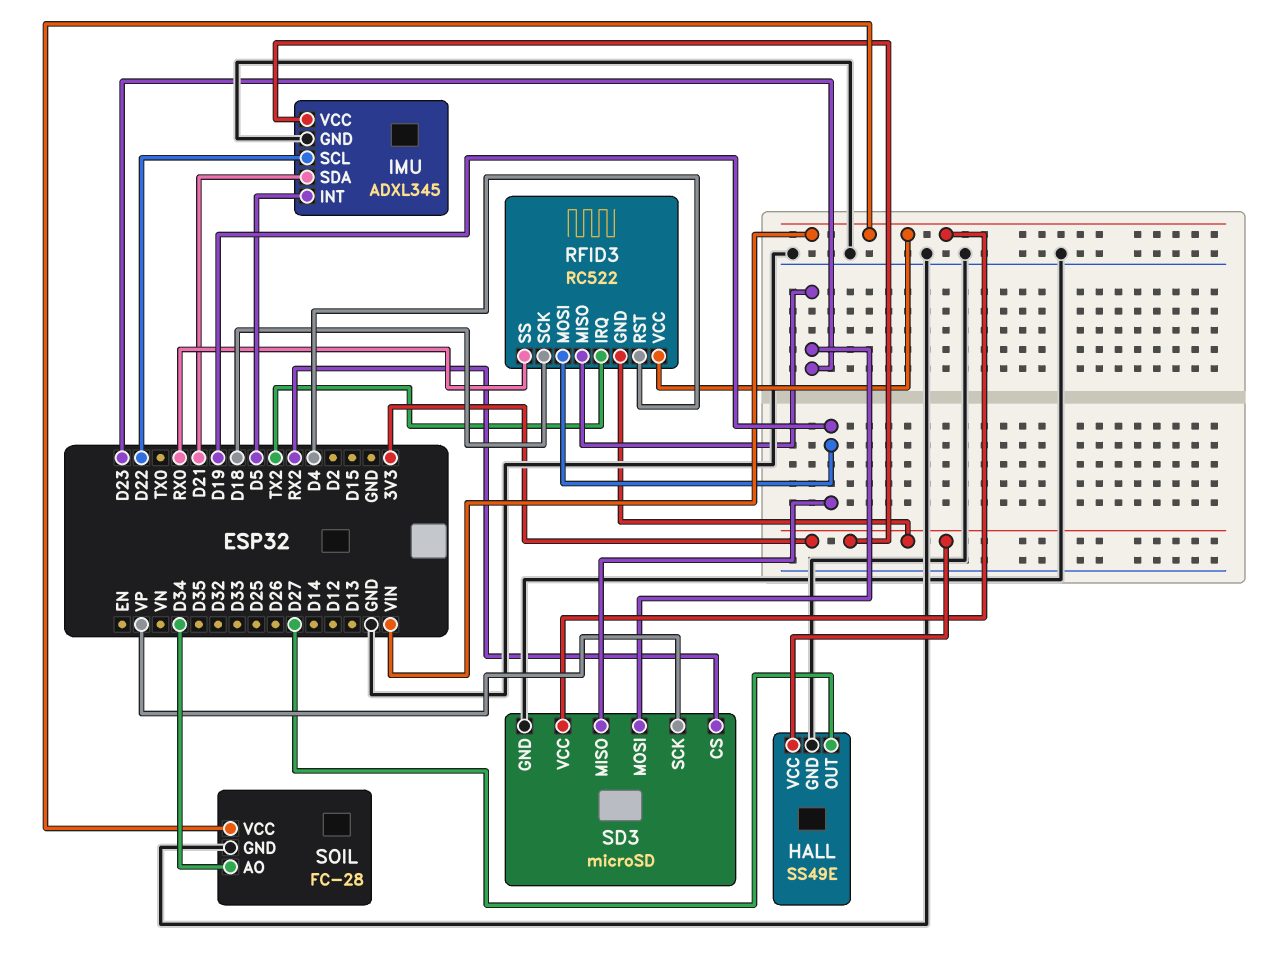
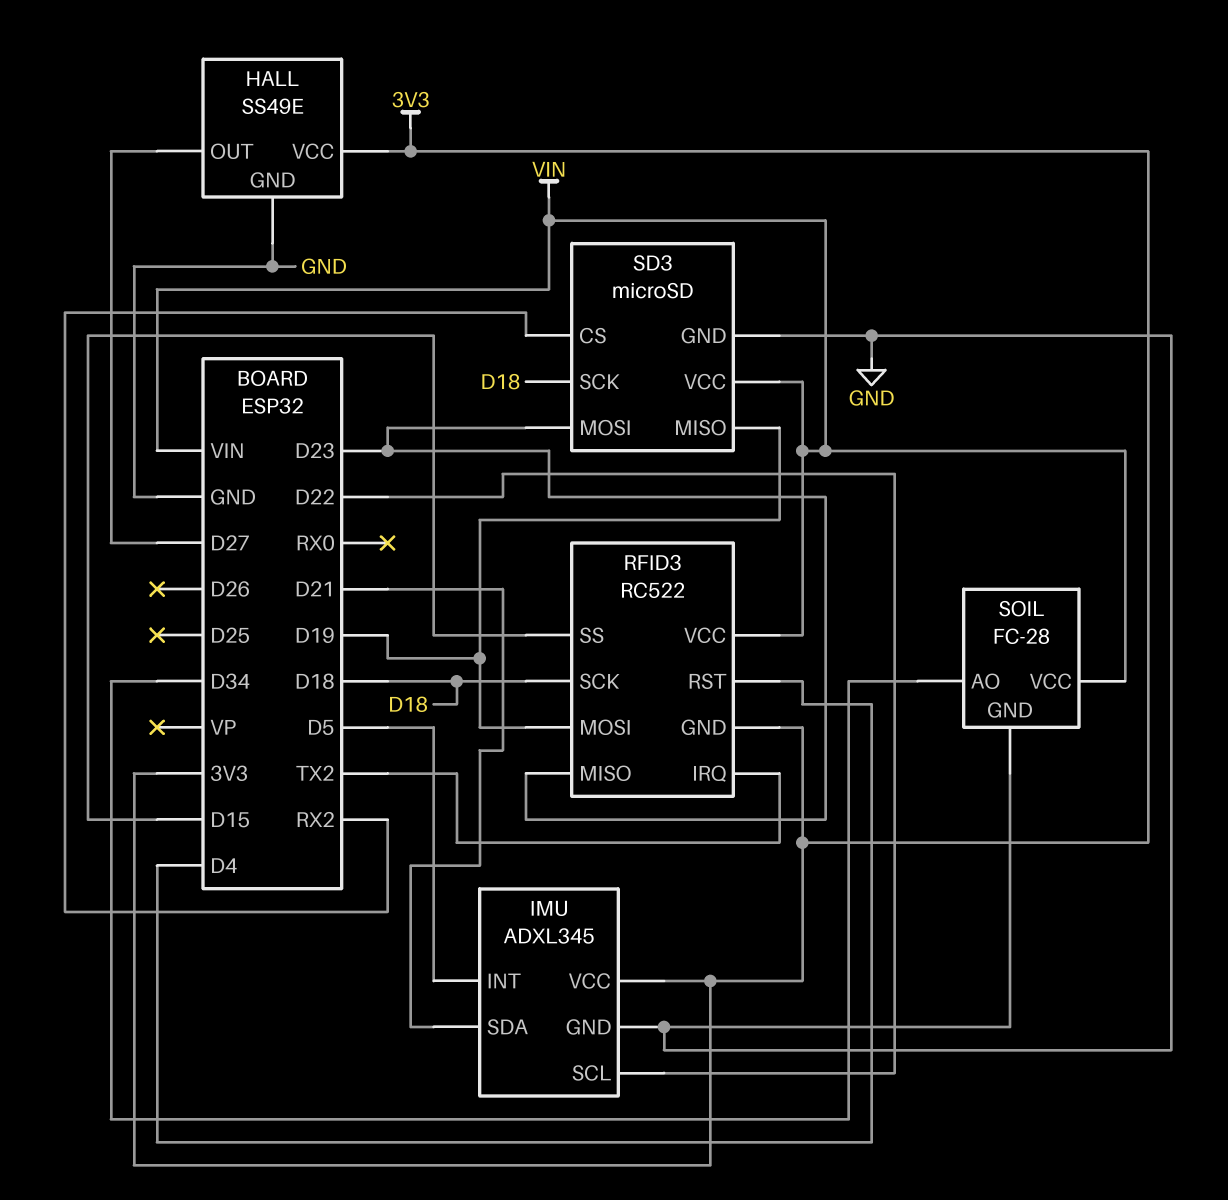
RFID3 pin SS: RX0 -> D15
SD3 pin SCK: VP -> D18

